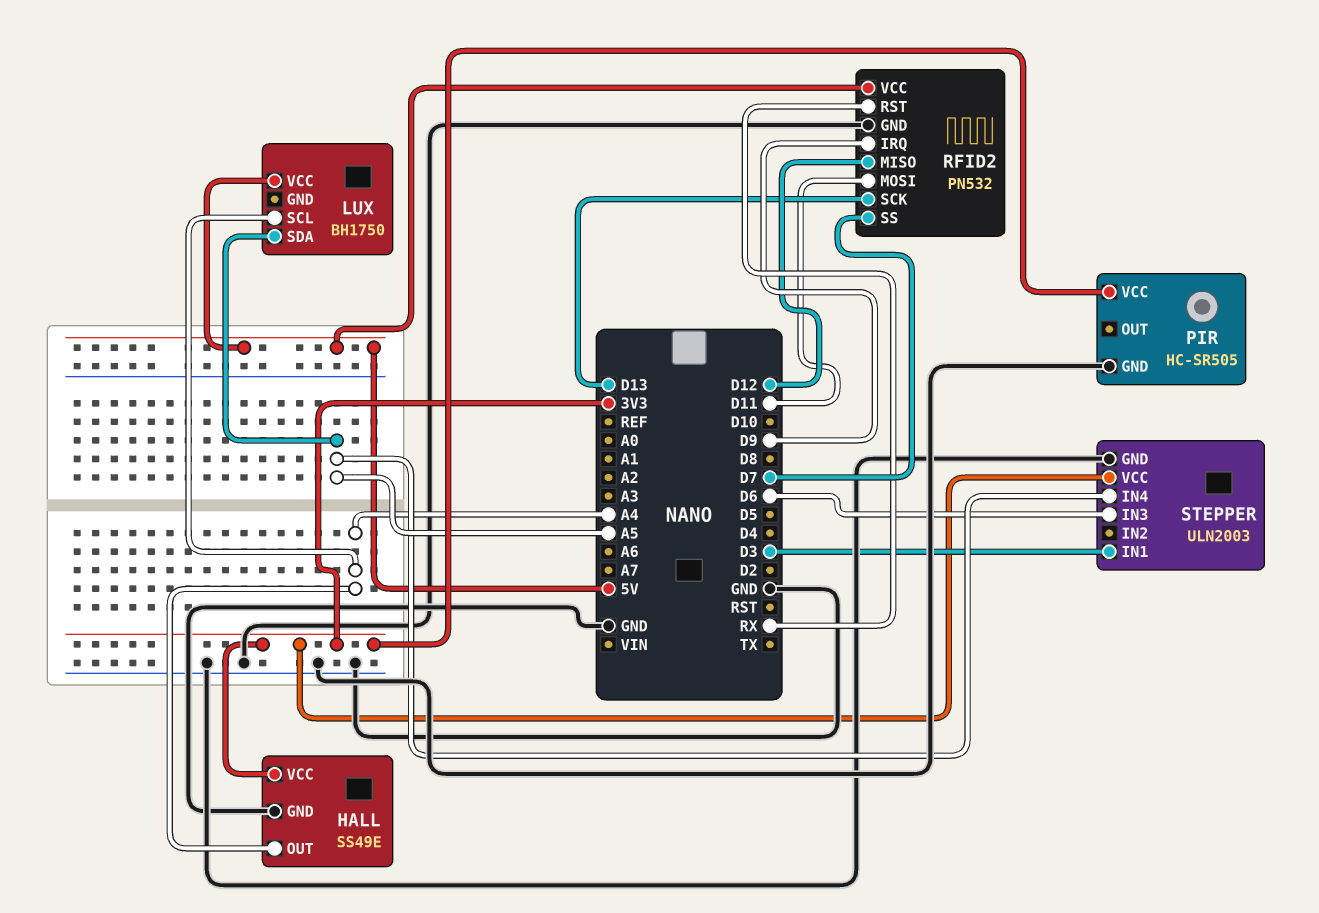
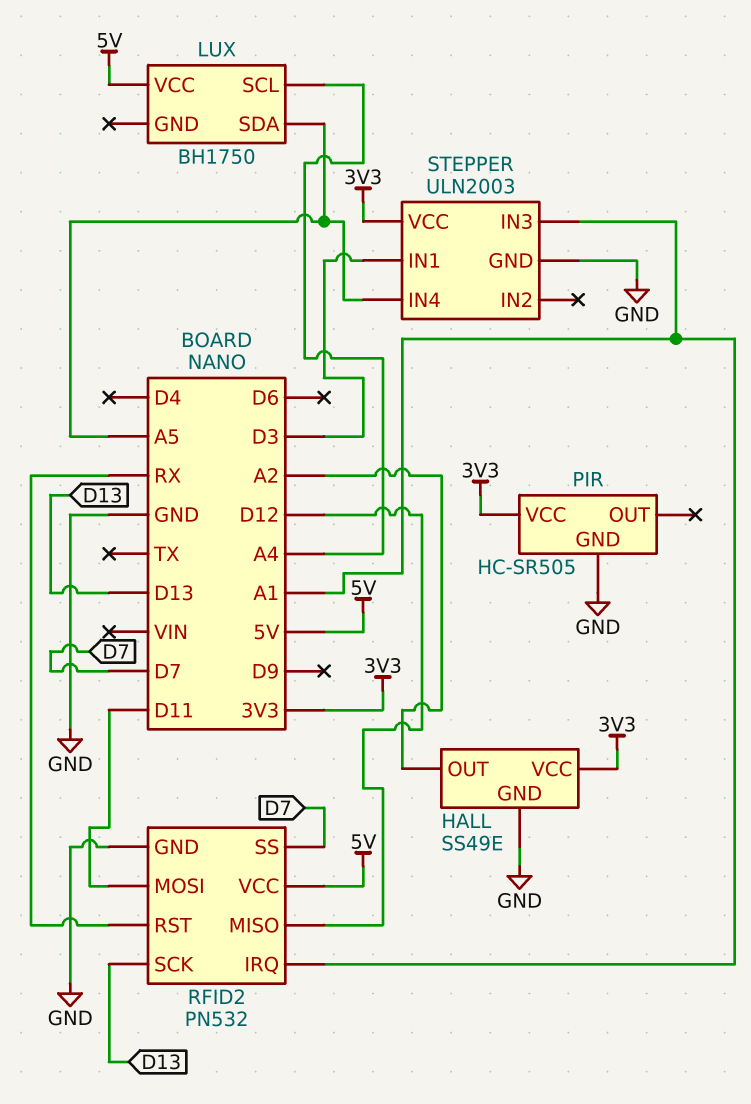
HALL pin OUT: A4 -> A2
RFID2 pin IRQ: D9 -> A1
STEPPER pin IN3: D6 -> A1

